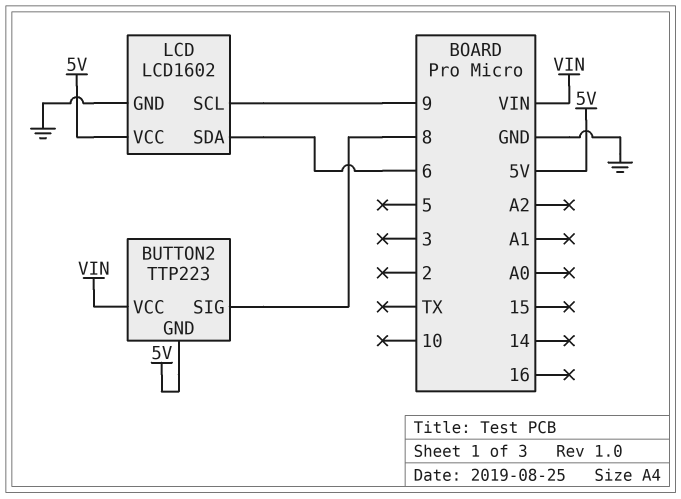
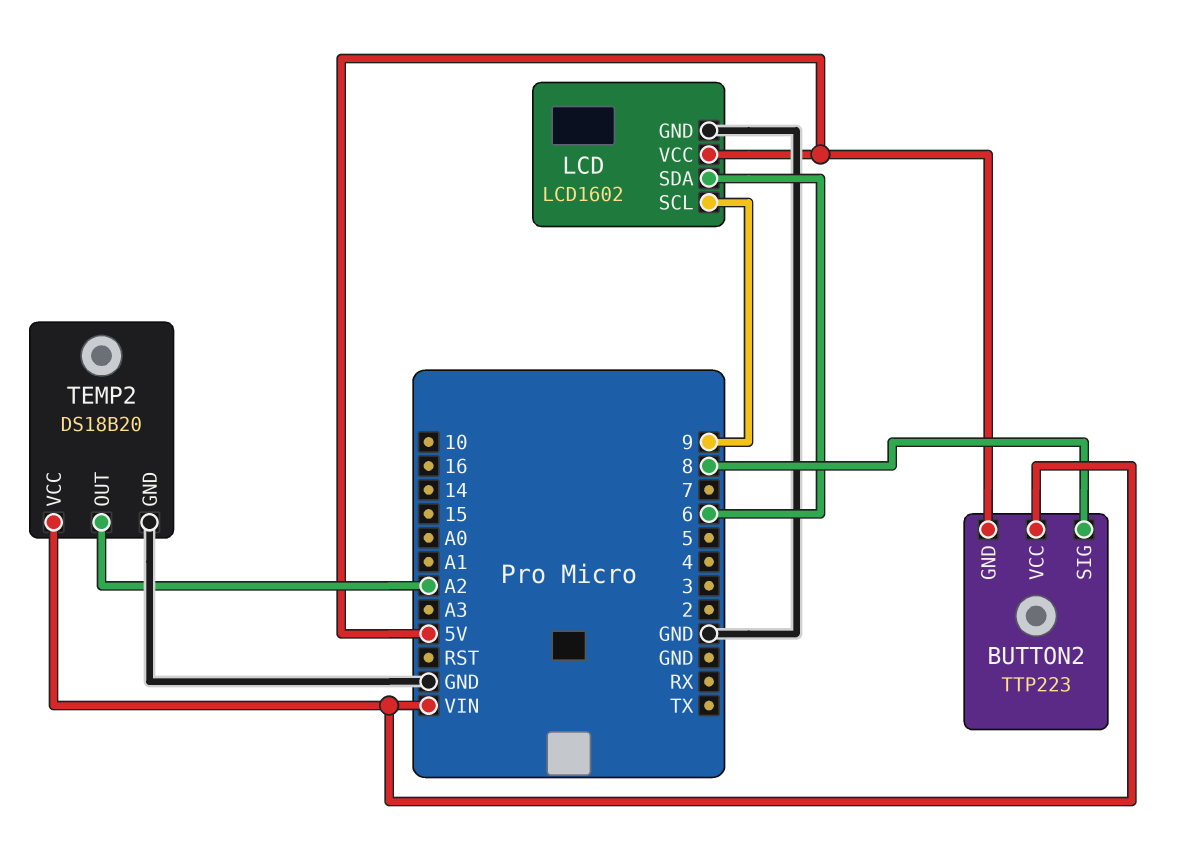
TEMP2: none -> DS18B20
TEMP2 pin GND: none -> GND
TEMP2 pin OUT: none -> A2
TEMP2 pin VCC: none -> VIN

